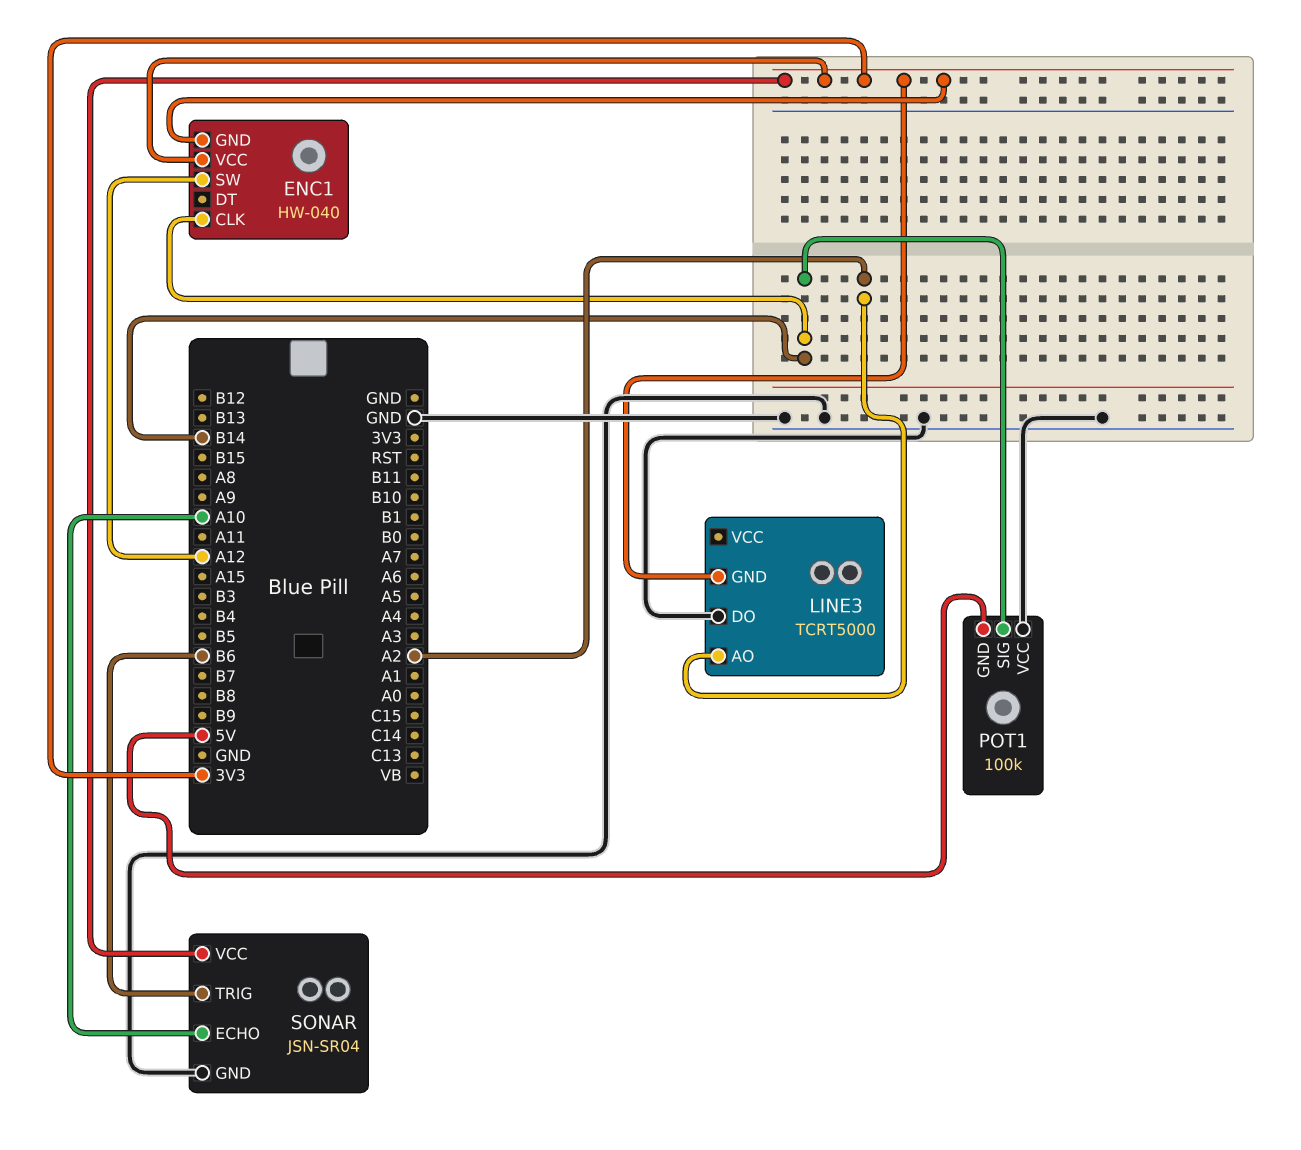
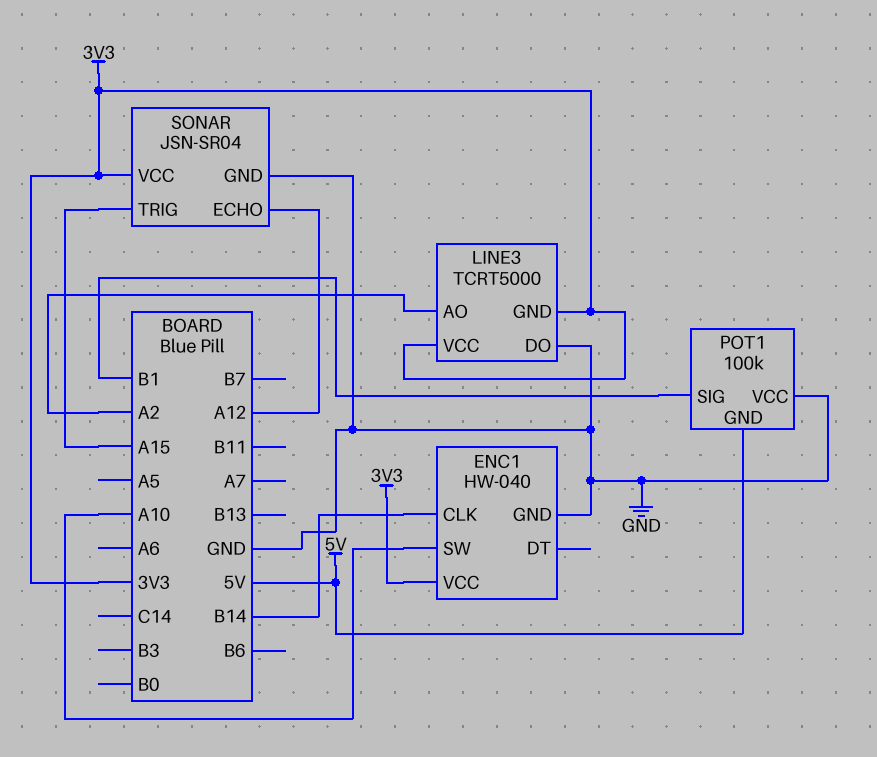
ENC1 pin GND: 3V3 -> GND
ENC1 pin SW: A12 -> A10
LINE3 pin VCC: none -> 3V3
POT1 pin SIG: B14 -> B1
SONAR pin ECHO: A10 -> A12
SONAR pin TRIG: B6 -> A15

